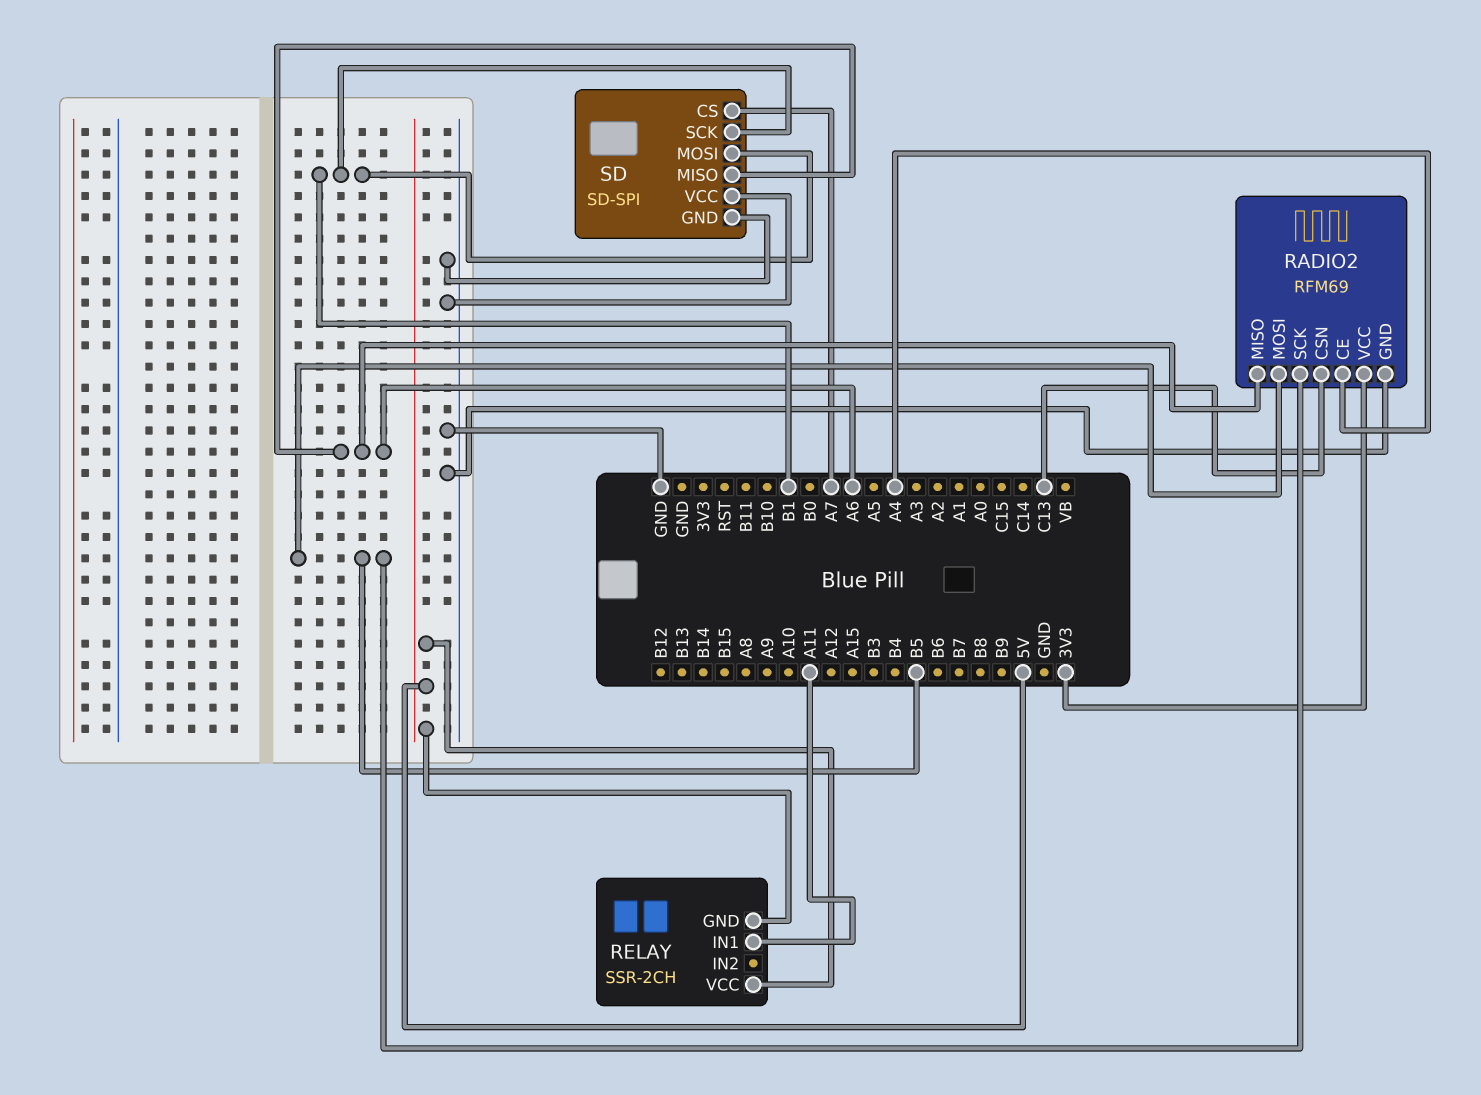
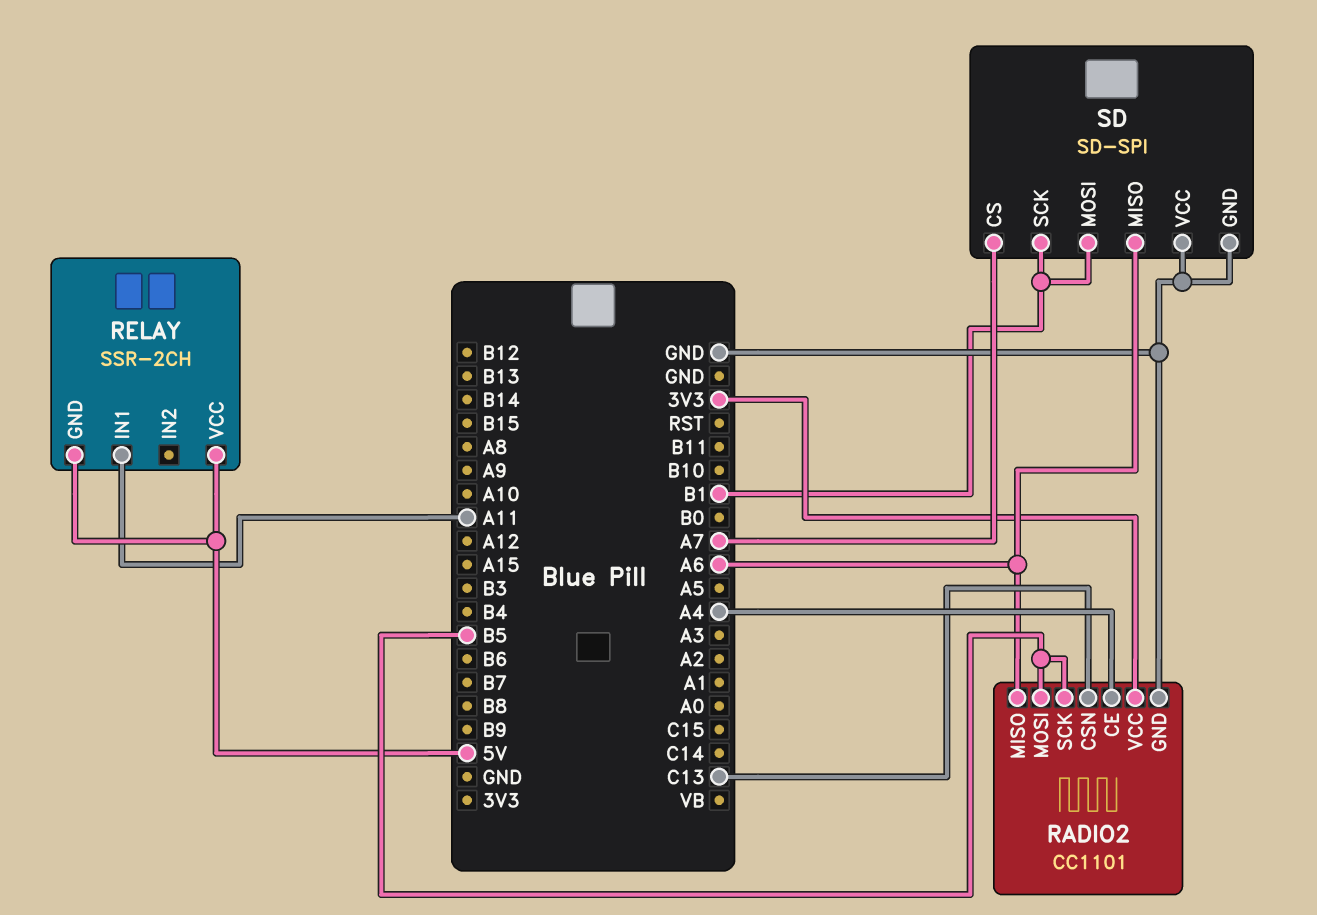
RADIO2: RFM69 -> CC1101

